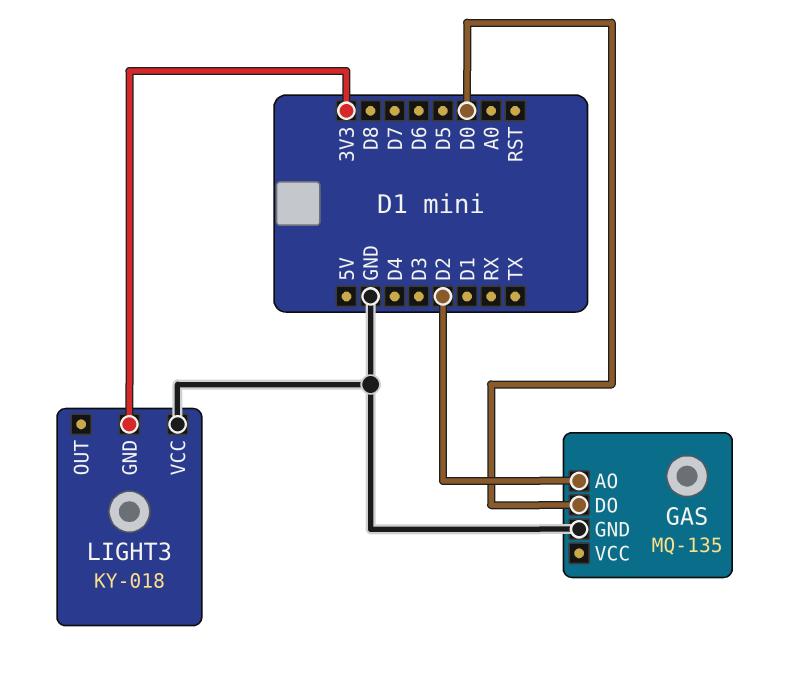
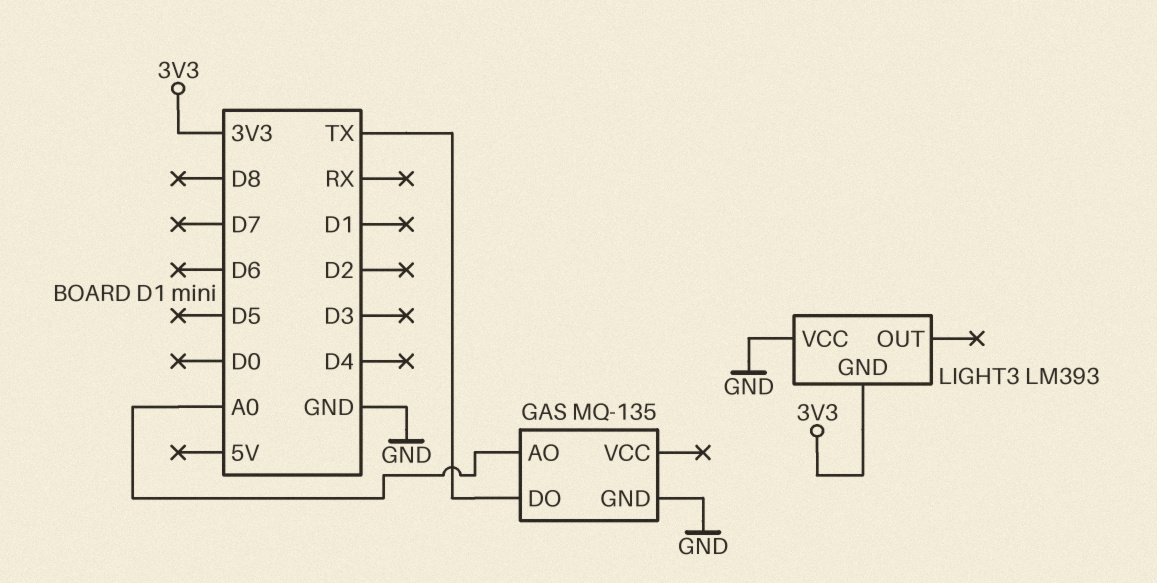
GAS pin AO: D2 -> A0
GAS pin DO: D0 -> TX
LIGHT3: KY-018 -> LM393

